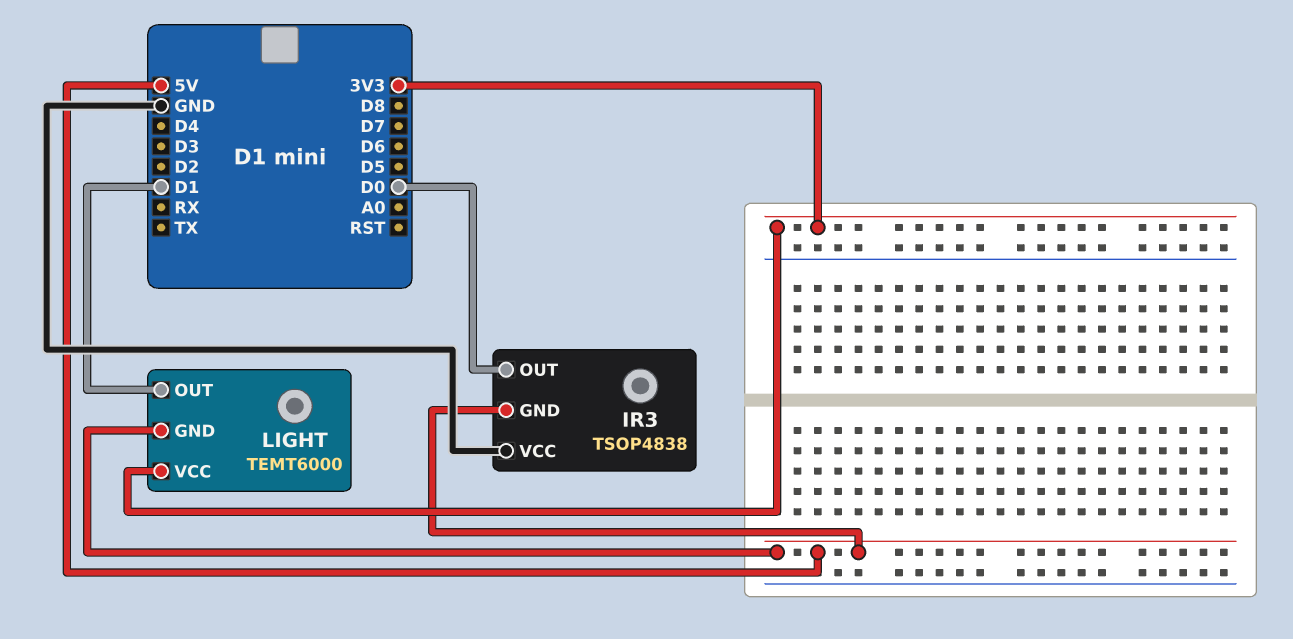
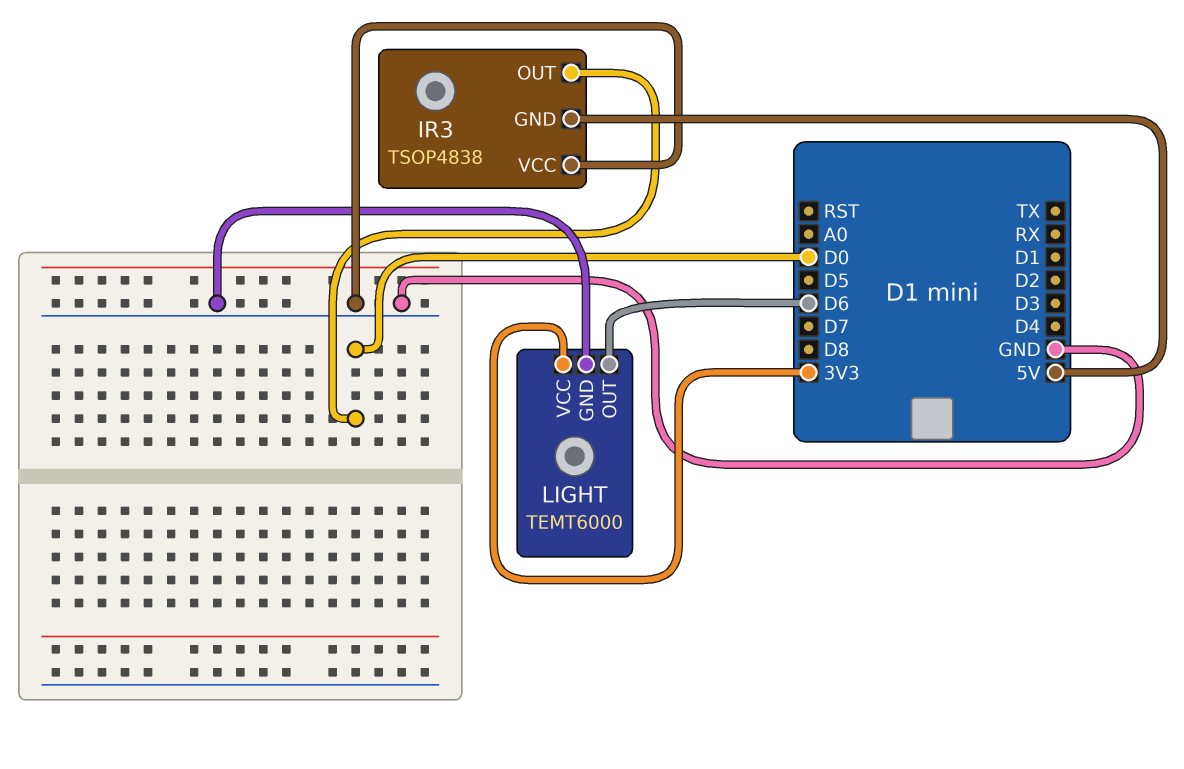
LIGHT pin GND: 5V -> GND
LIGHT pin OUT: D1 -> D6

